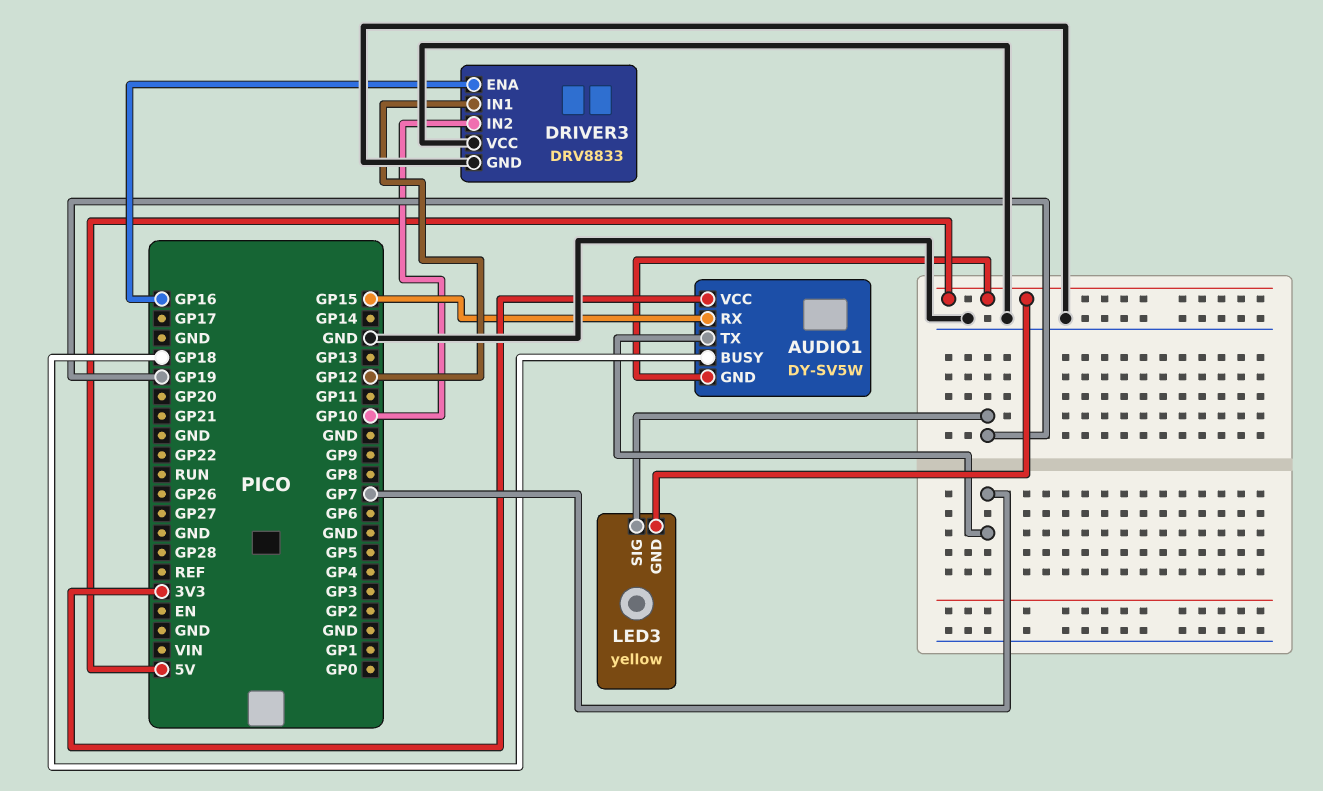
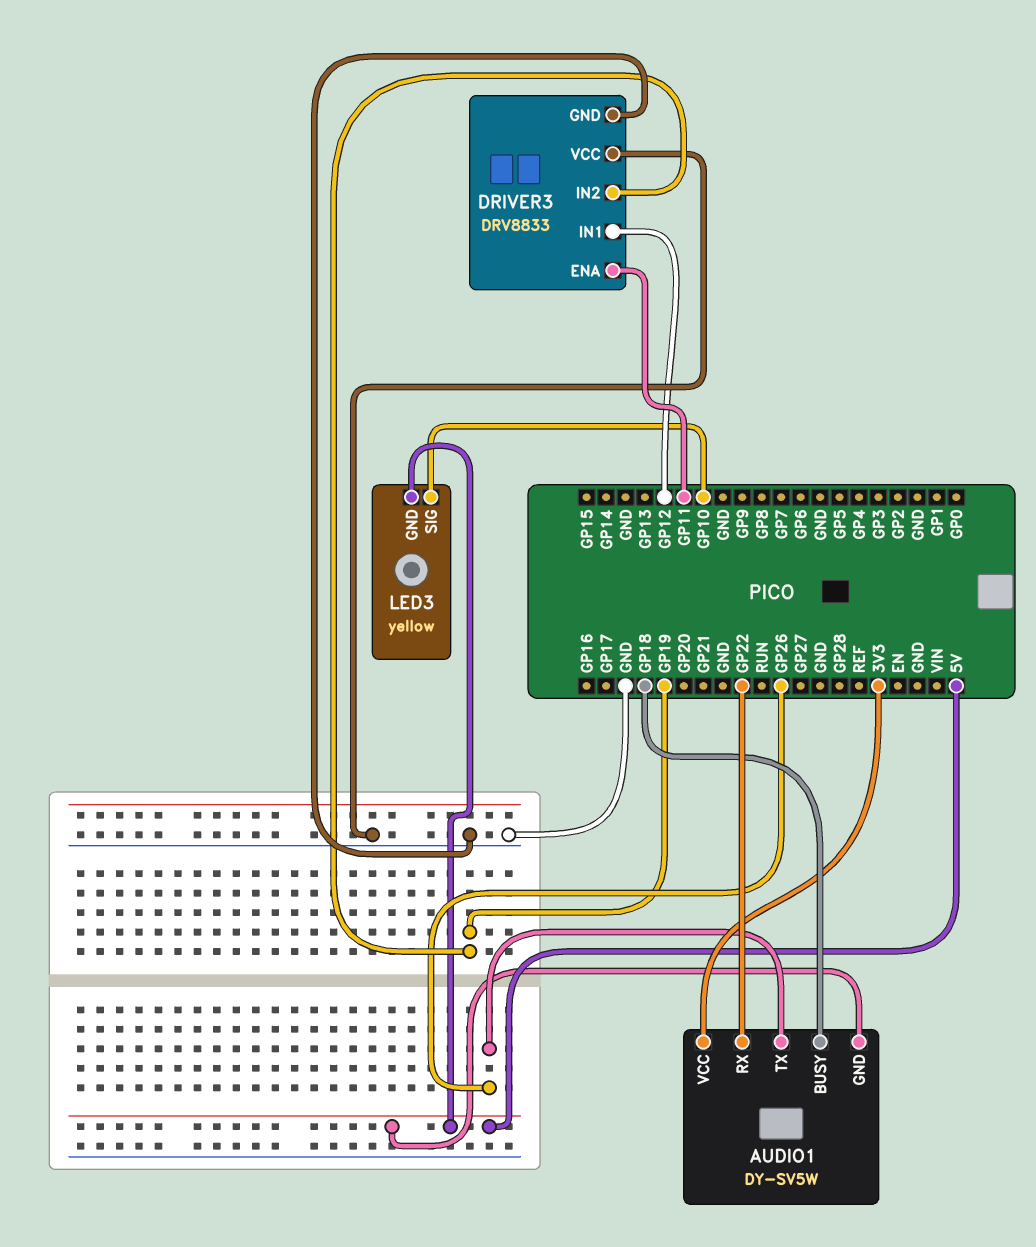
AUDIO1 pin RX: GP15 -> GP22
AUDIO1 pin TX: GP7 -> GP26
DRIVER3 pin ENA: GP16 -> GP11
DRIVER3 pin IN2: GP10 -> GP19
LED3 pin SIG: GP19 -> GP10

